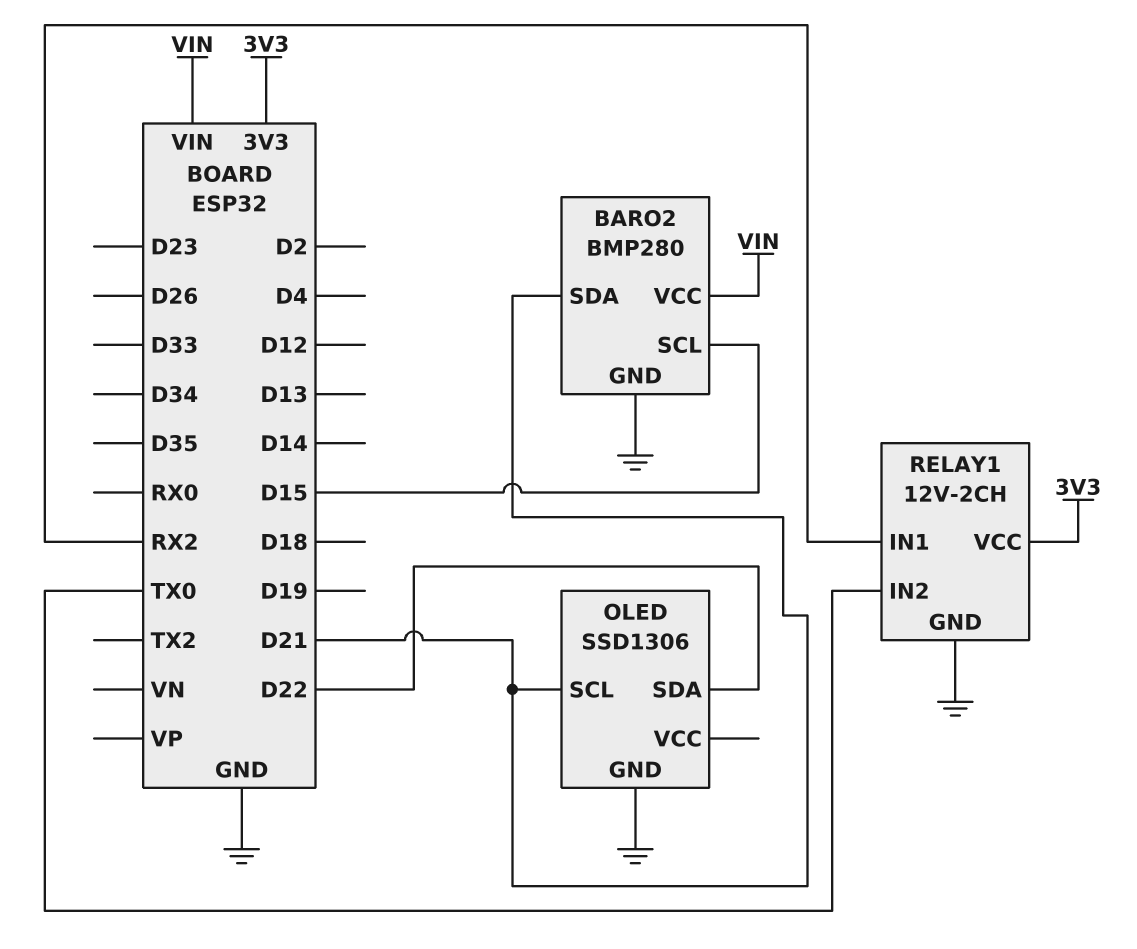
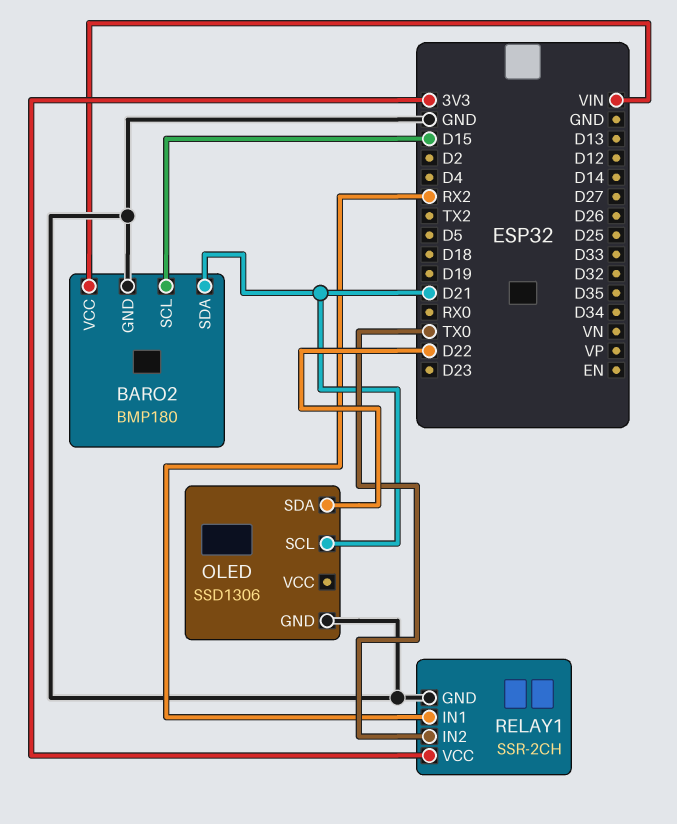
BARO2: BMP280 -> BMP180
RELAY1: 12V-2CH -> SSR-2CH

